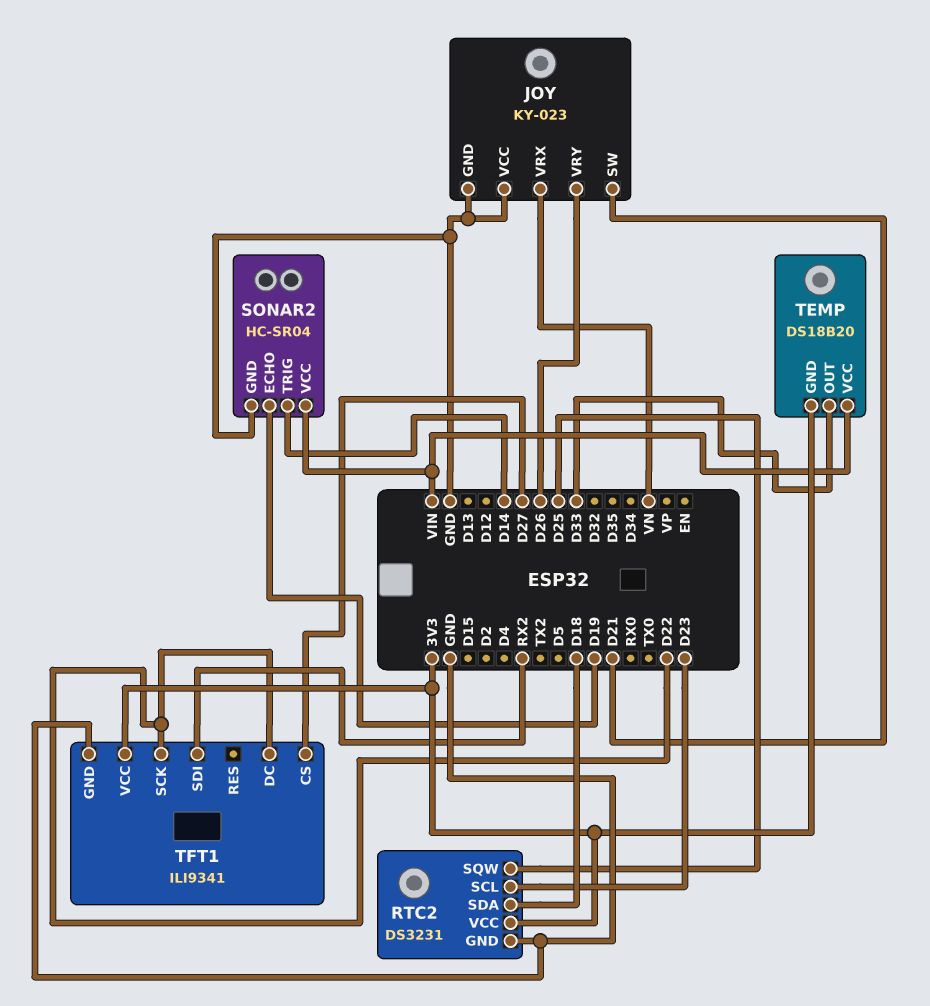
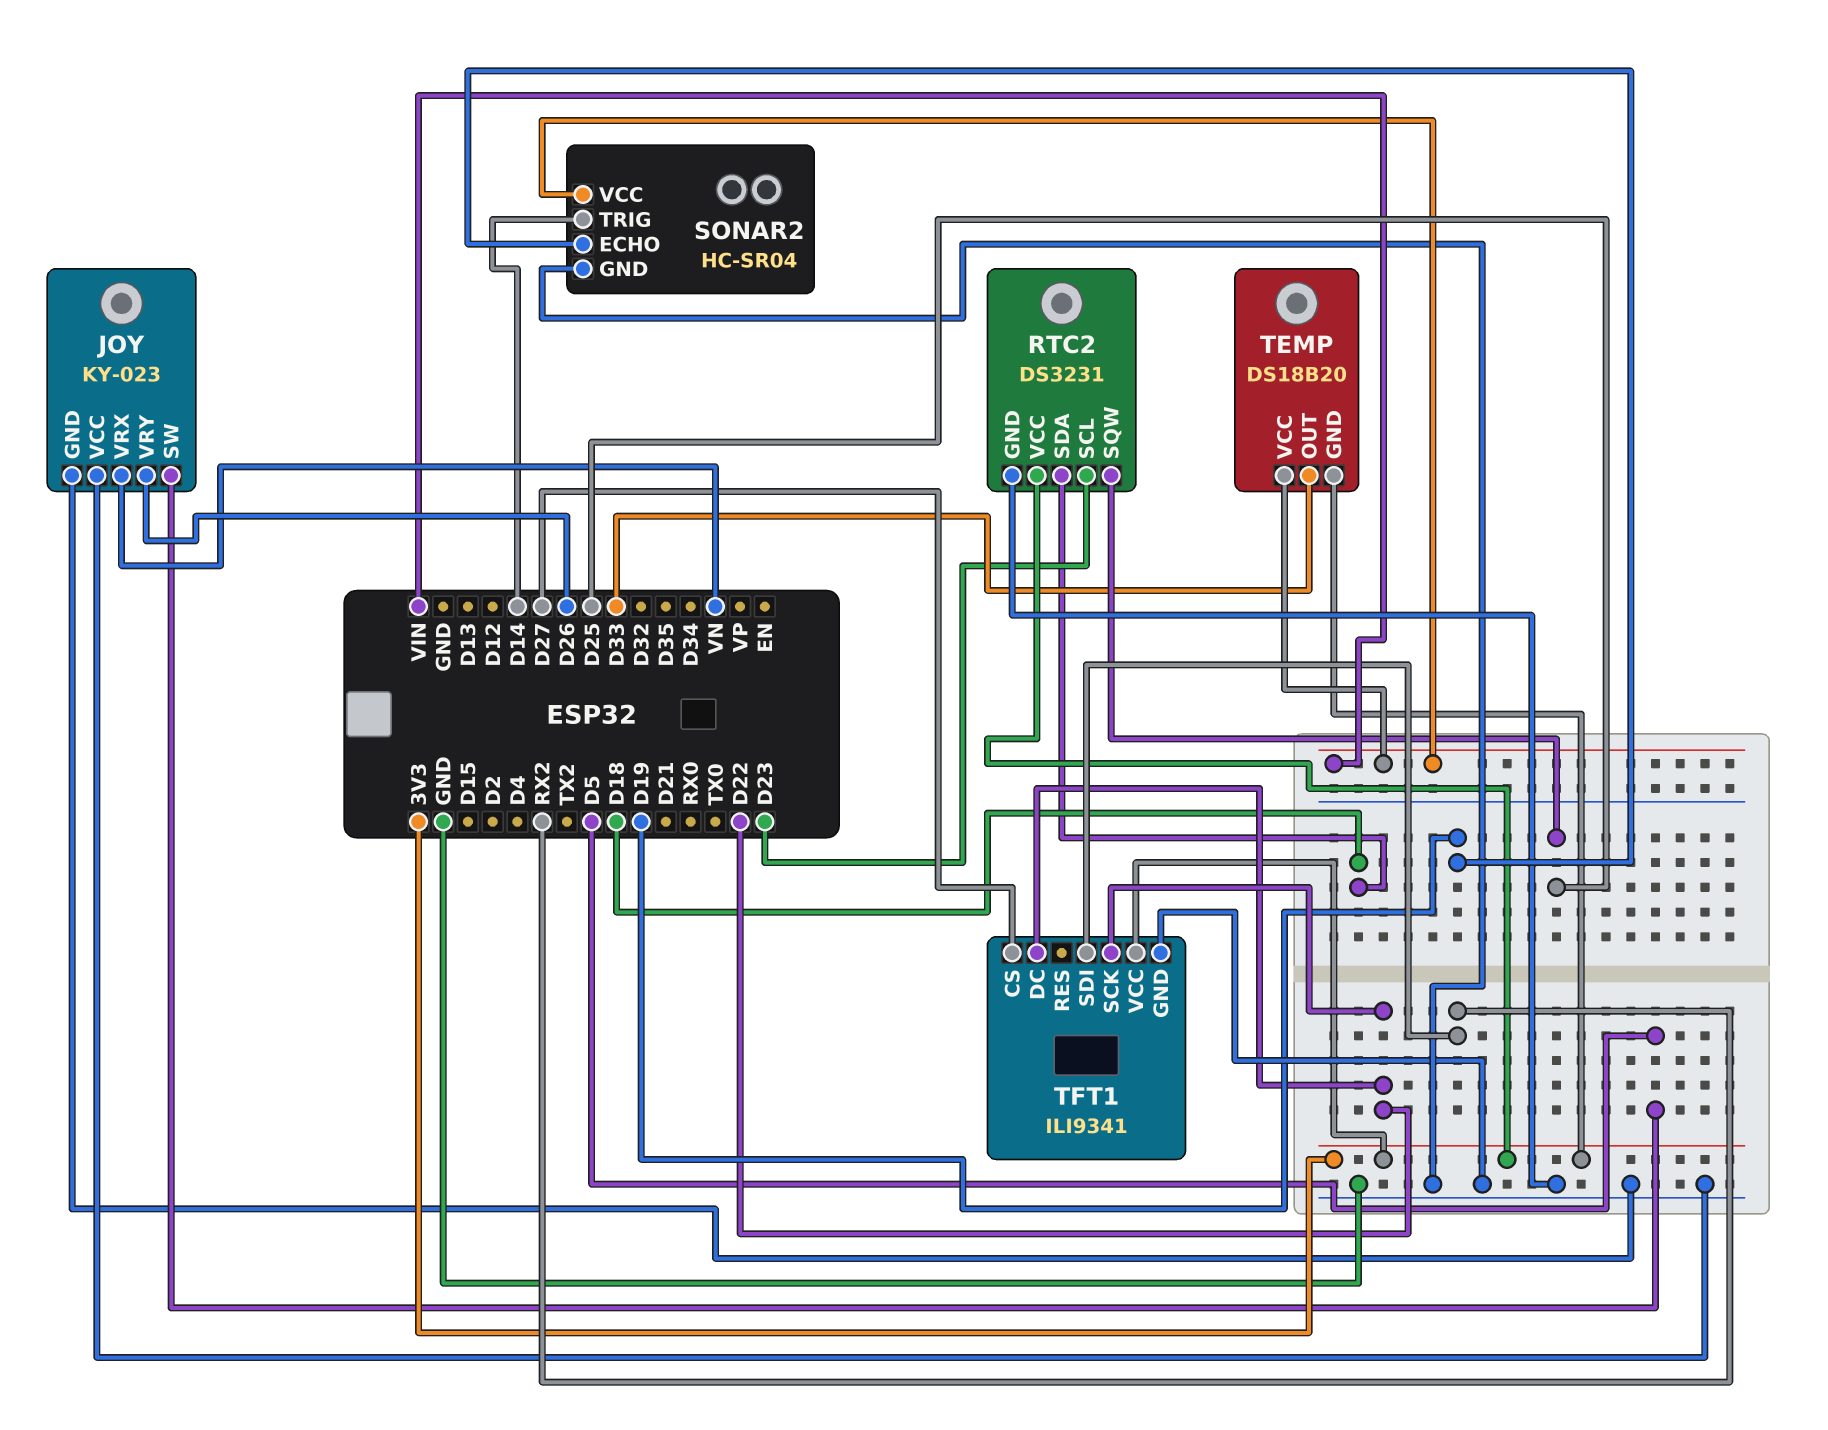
JOY pin SW: D21 -> D5

